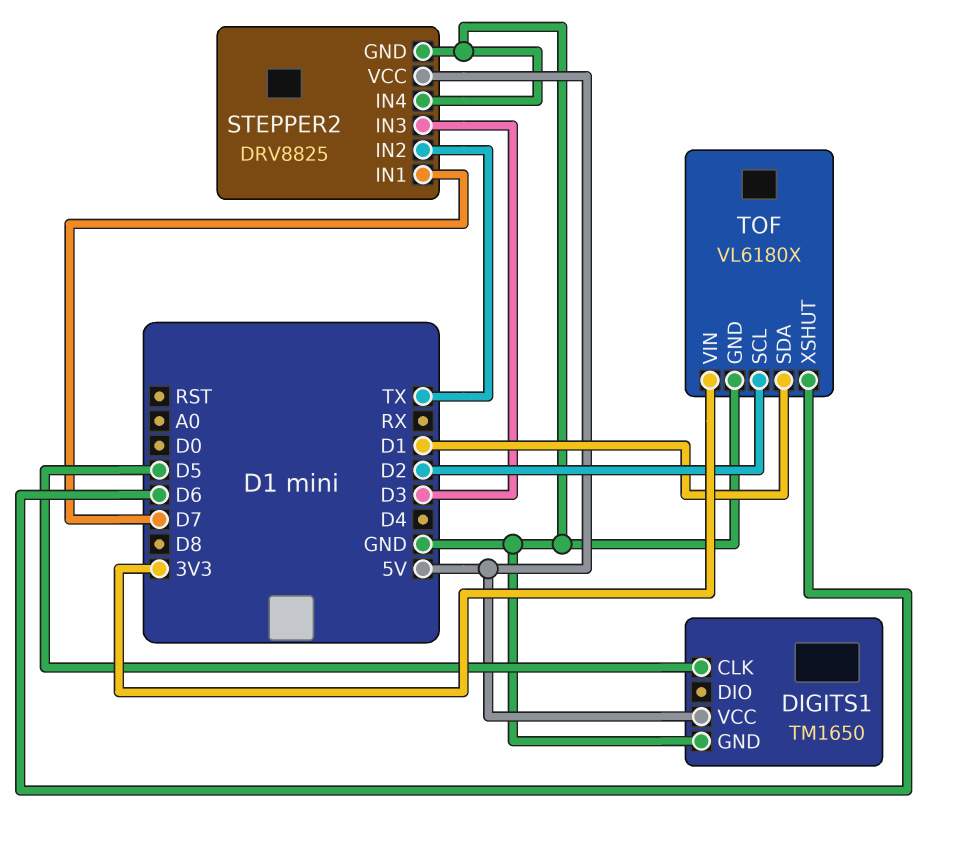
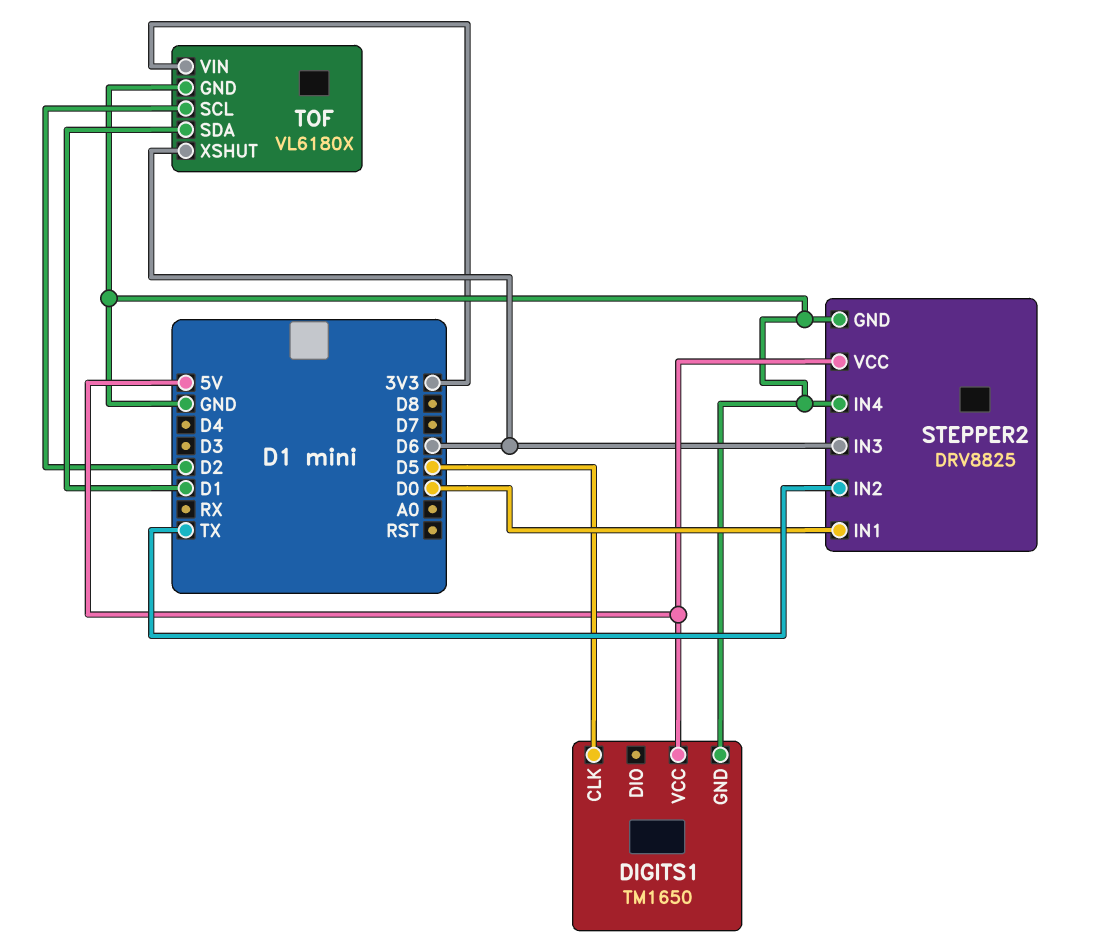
STEPPER2 pin IN1: D7 -> D0
STEPPER2 pin IN3: D3 -> D6

